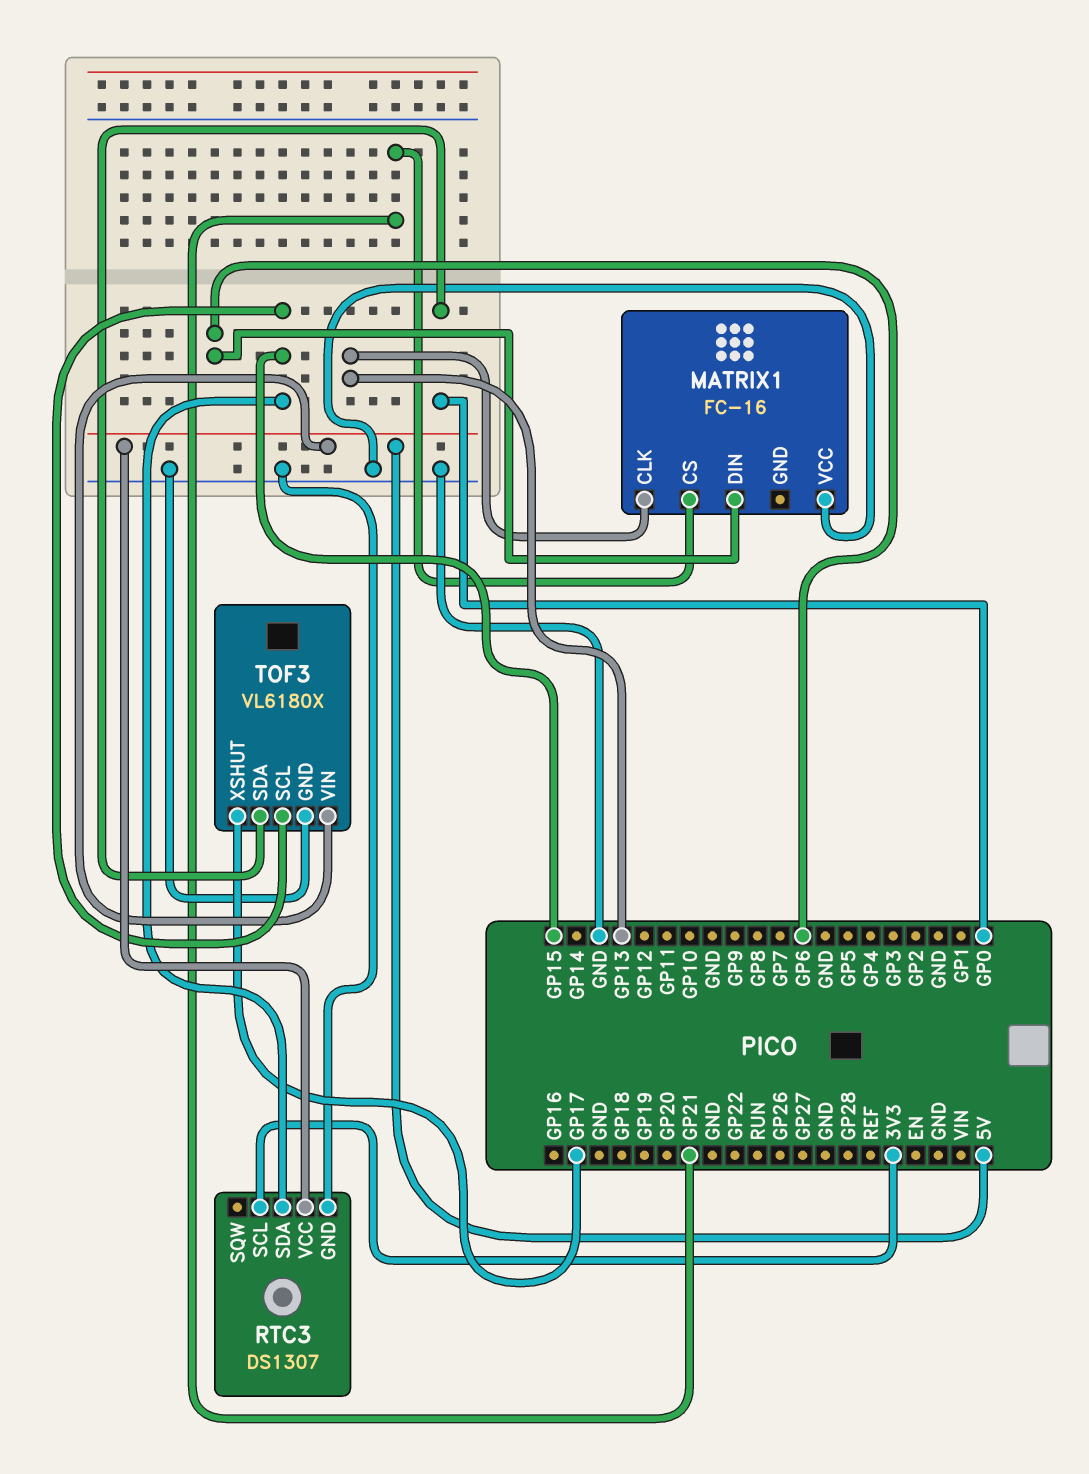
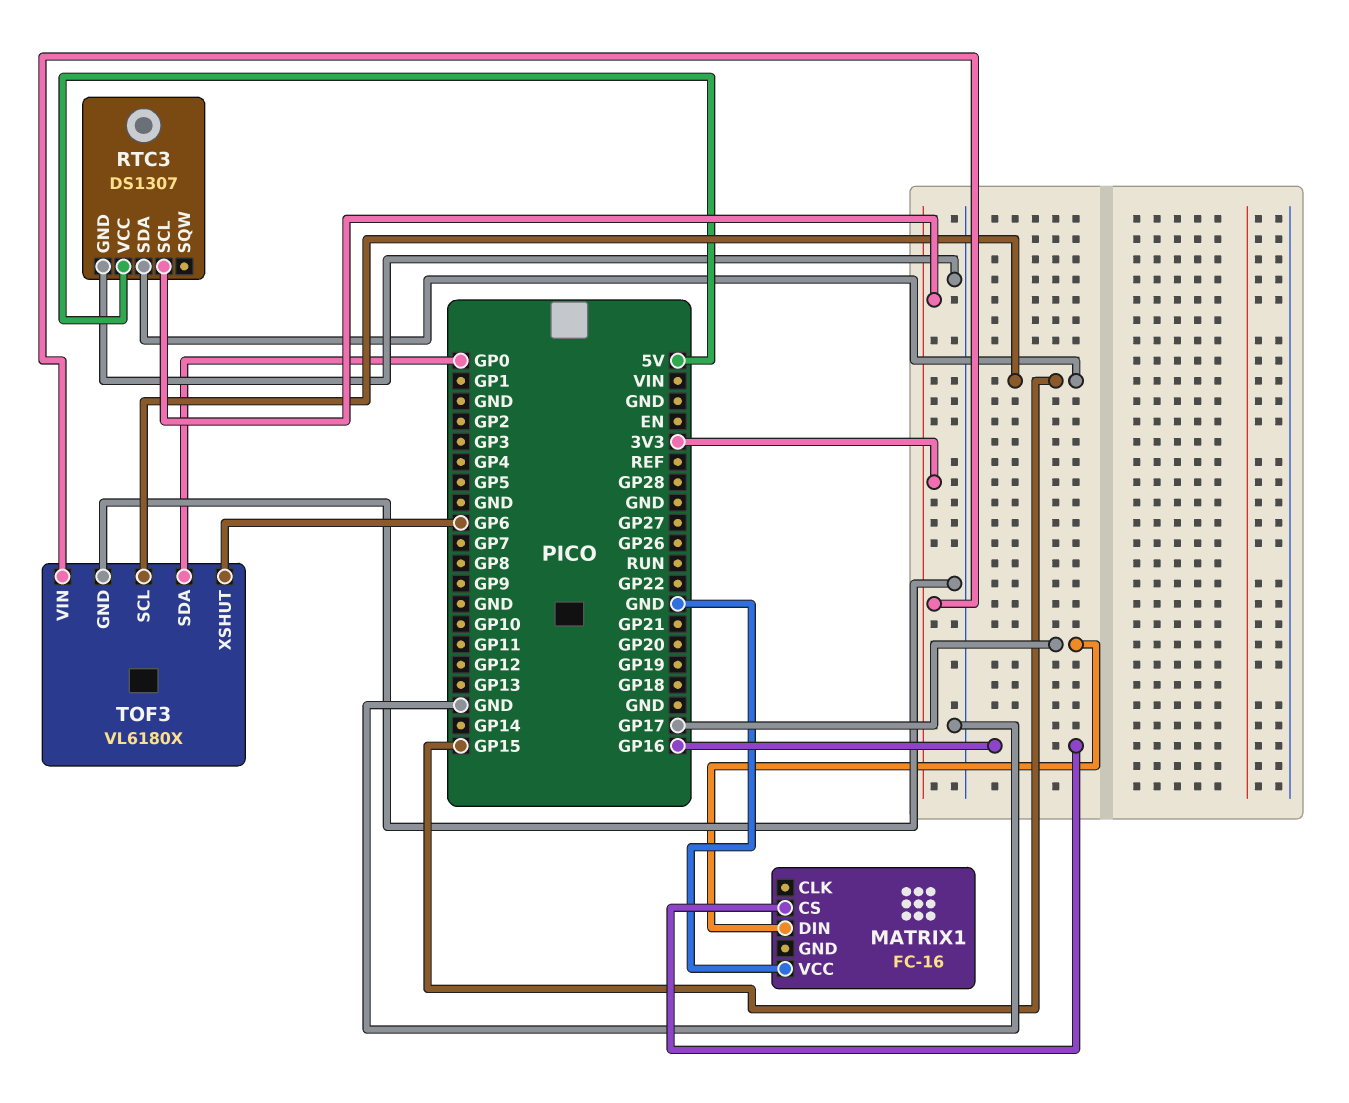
MATRIX1 pin CLK: GP13 -> none
MATRIX1 pin CS: GP21 -> GP16
MATRIX1 pin DIN: GP6 -> GP17
TOF3 pin VIN: 5V -> 3V3
TOF3 pin XSHUT: GP17 -> GP6

